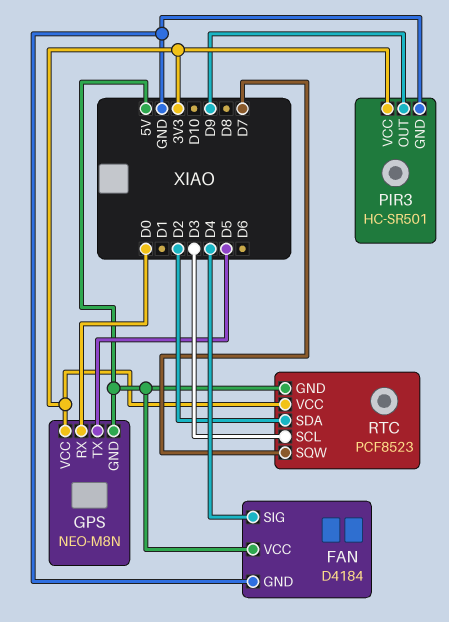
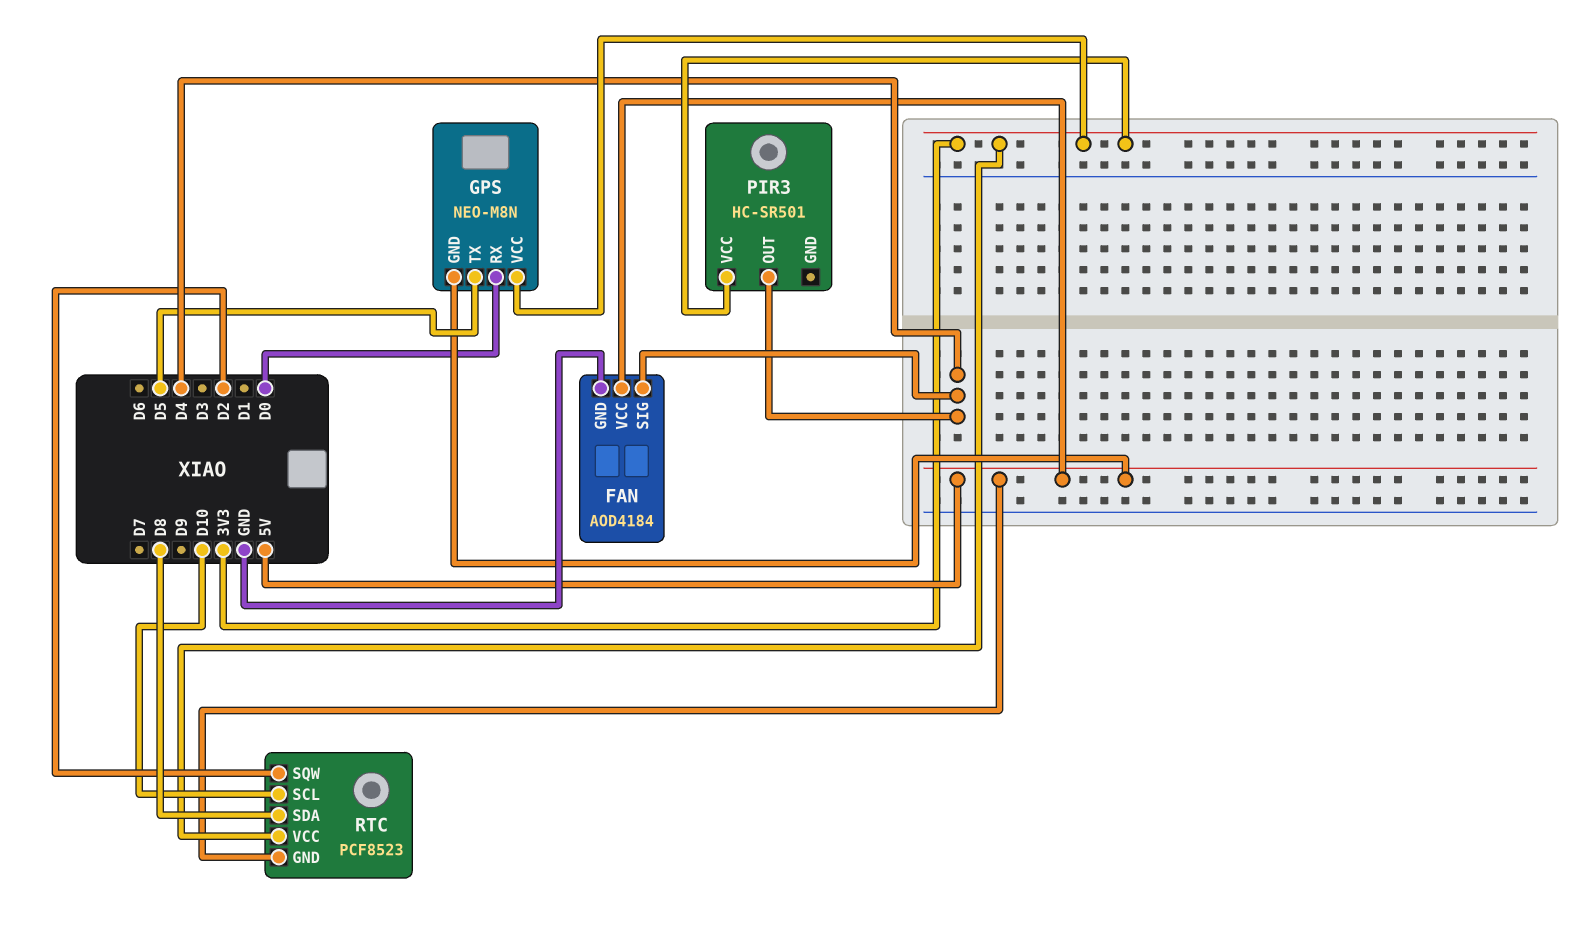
FAN: D4184 -> AOD4184
PIR3 pin GND: GND -> none
PIR3 pin OUT: D9 -> D4
RTC pin SCL: D3 -> D10
RTC pin SDA: D2 -> D8
RTC pin SQW: D7 -> D2

